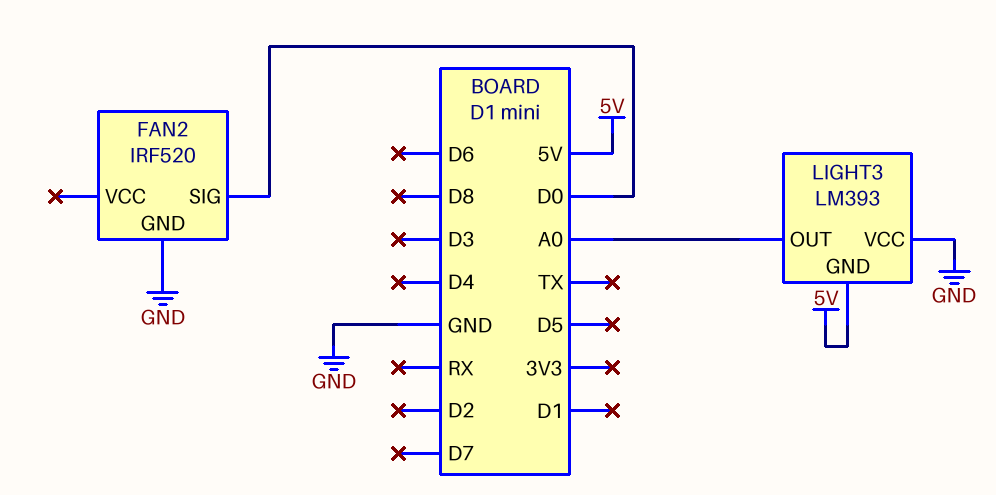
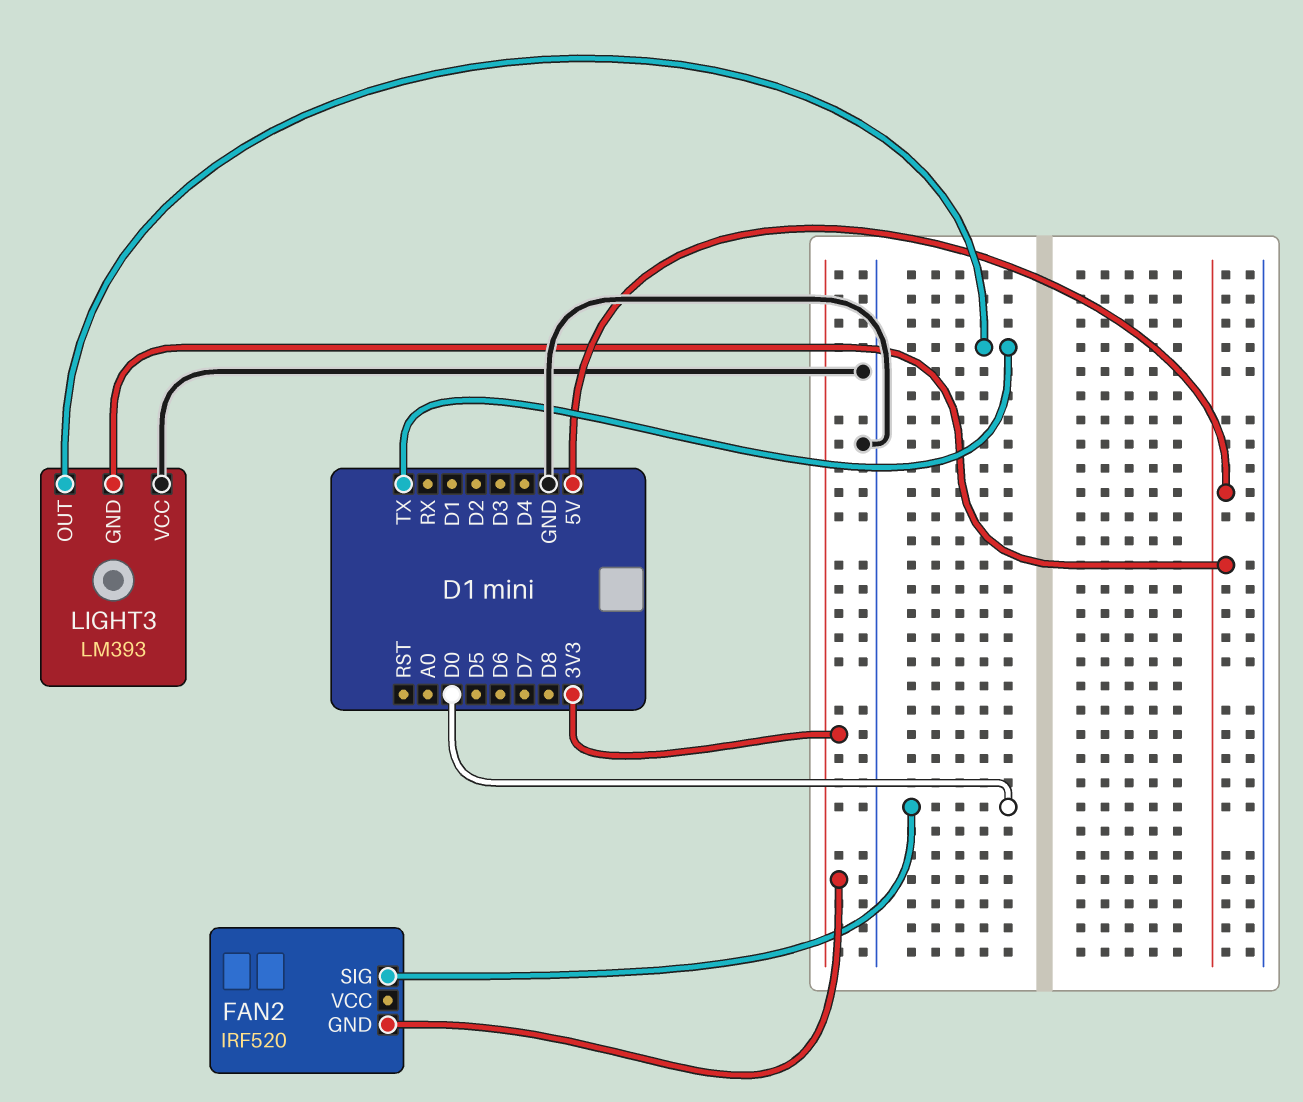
FAN2 pin GND: GND -> 3V3
LIGHT3 pin OUT: A0 -> TX

